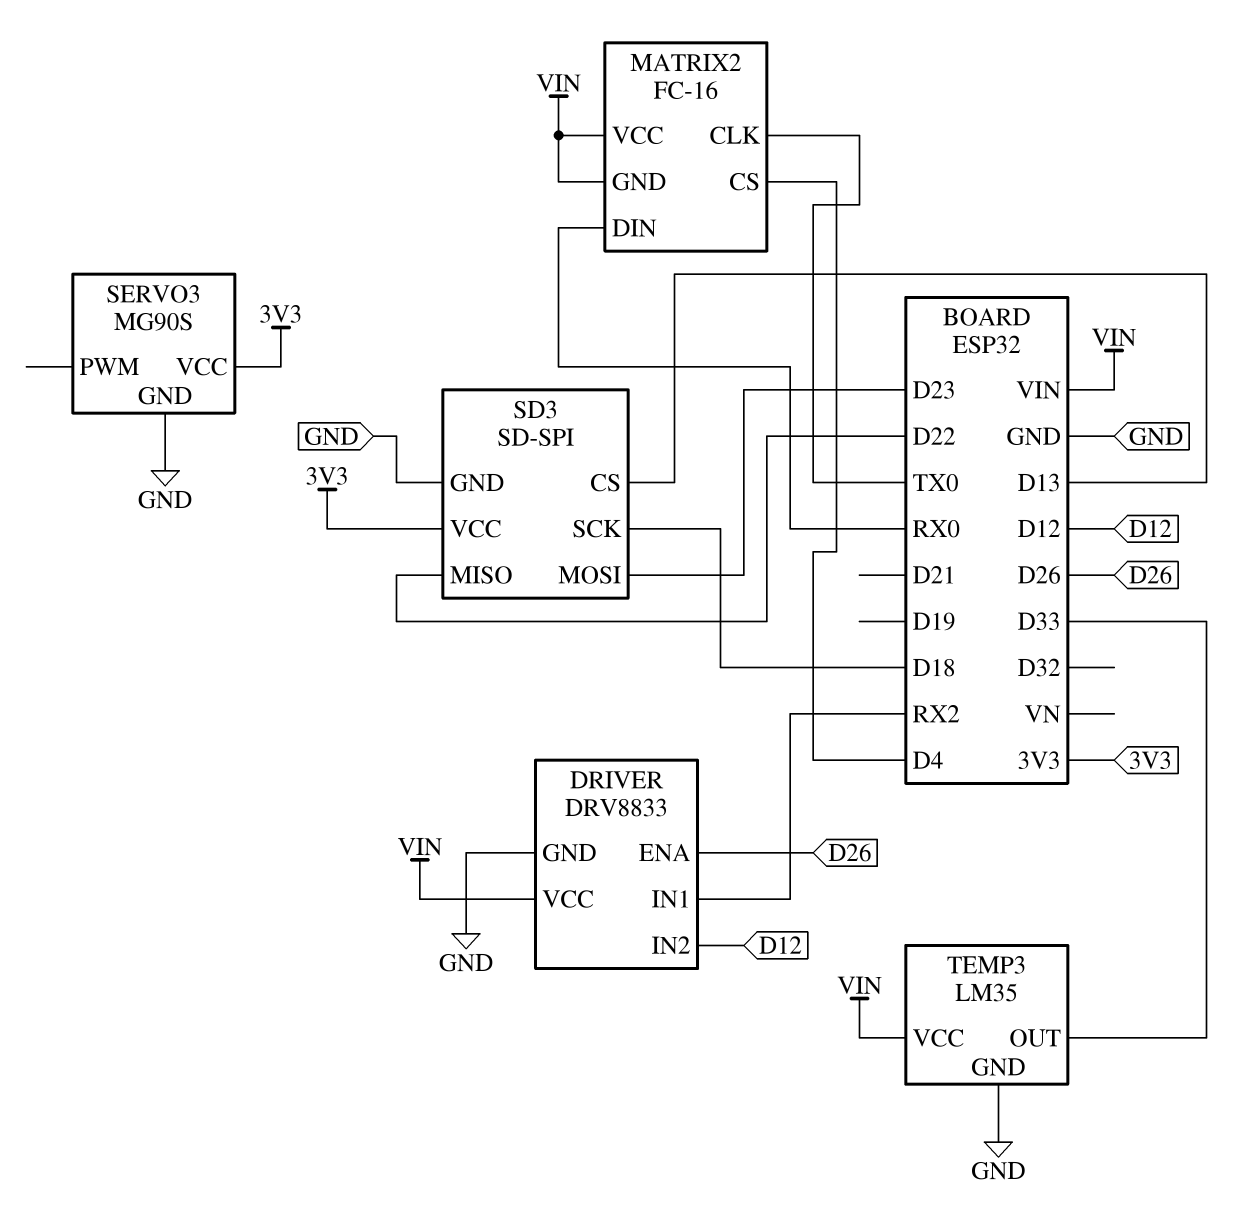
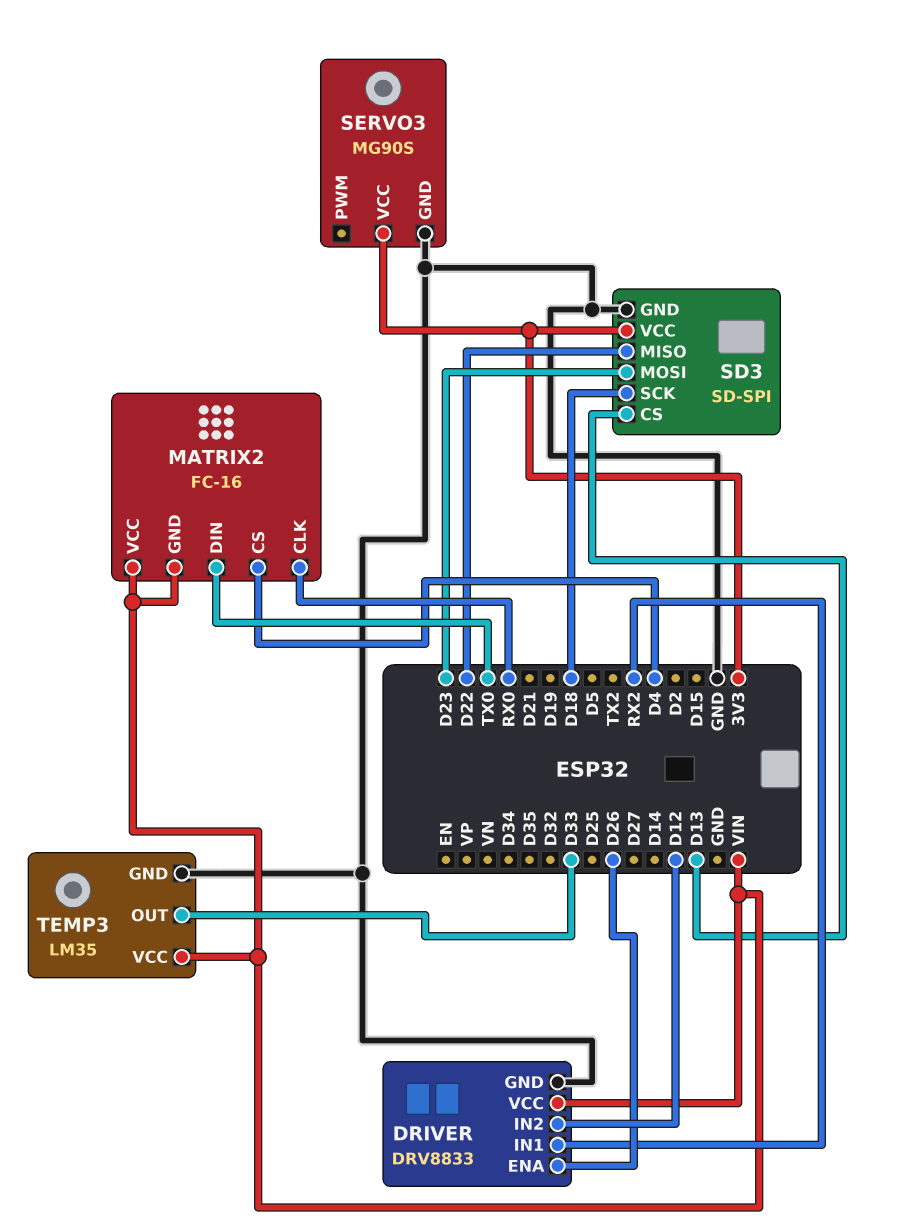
MATRIX2 pin CLK: TX0 -> RX0
MATRIX2 pin DIN: RX0 -> TX0

